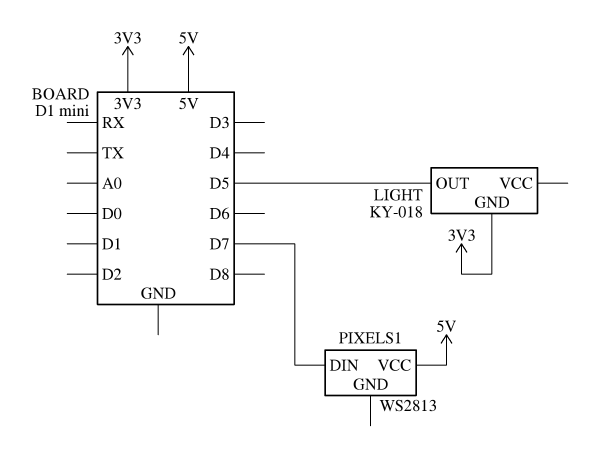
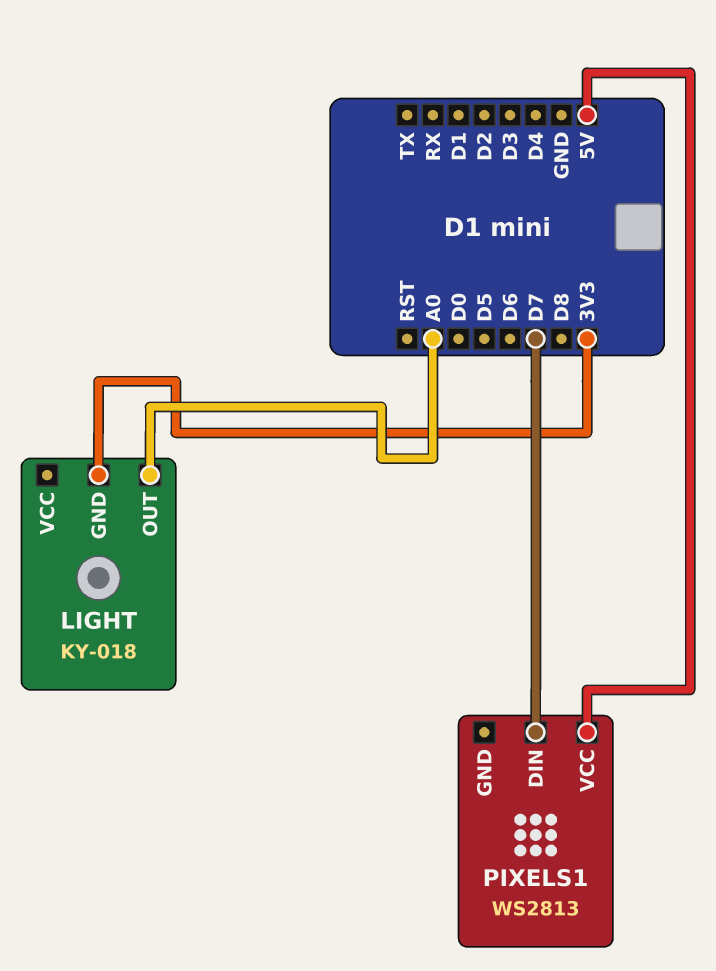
LIGHT pin OUT: D5 -> A0

